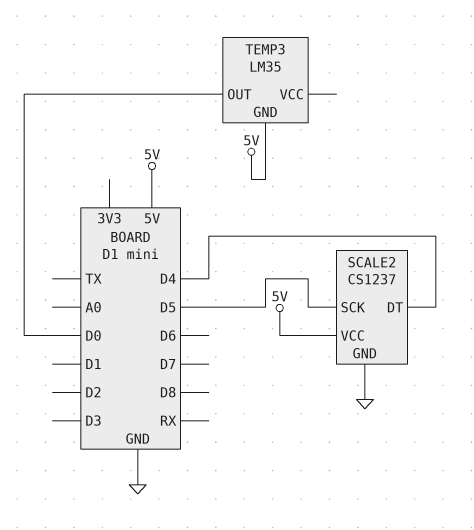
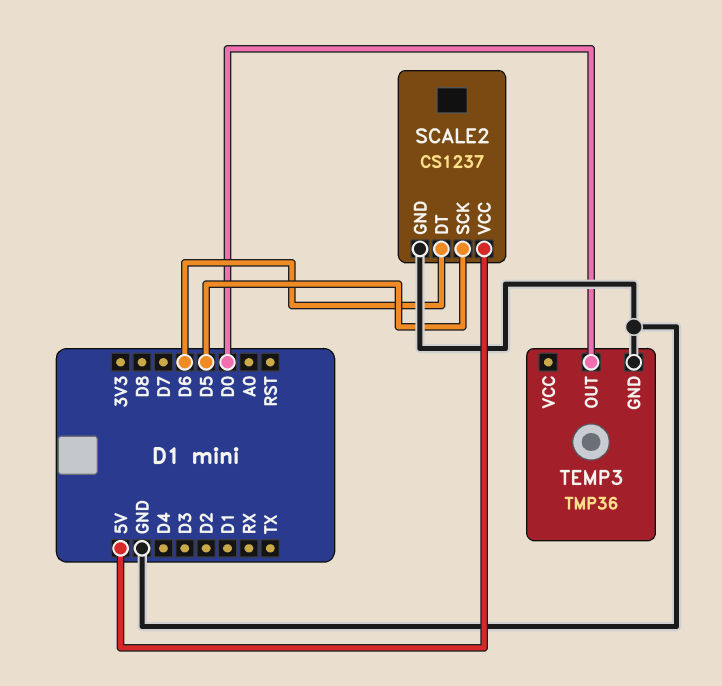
SCALE2 pin DT: D4 -> D6
TEMP3: LM35 -> TMP36
TEMP3 pin GND: 5V -> GND

